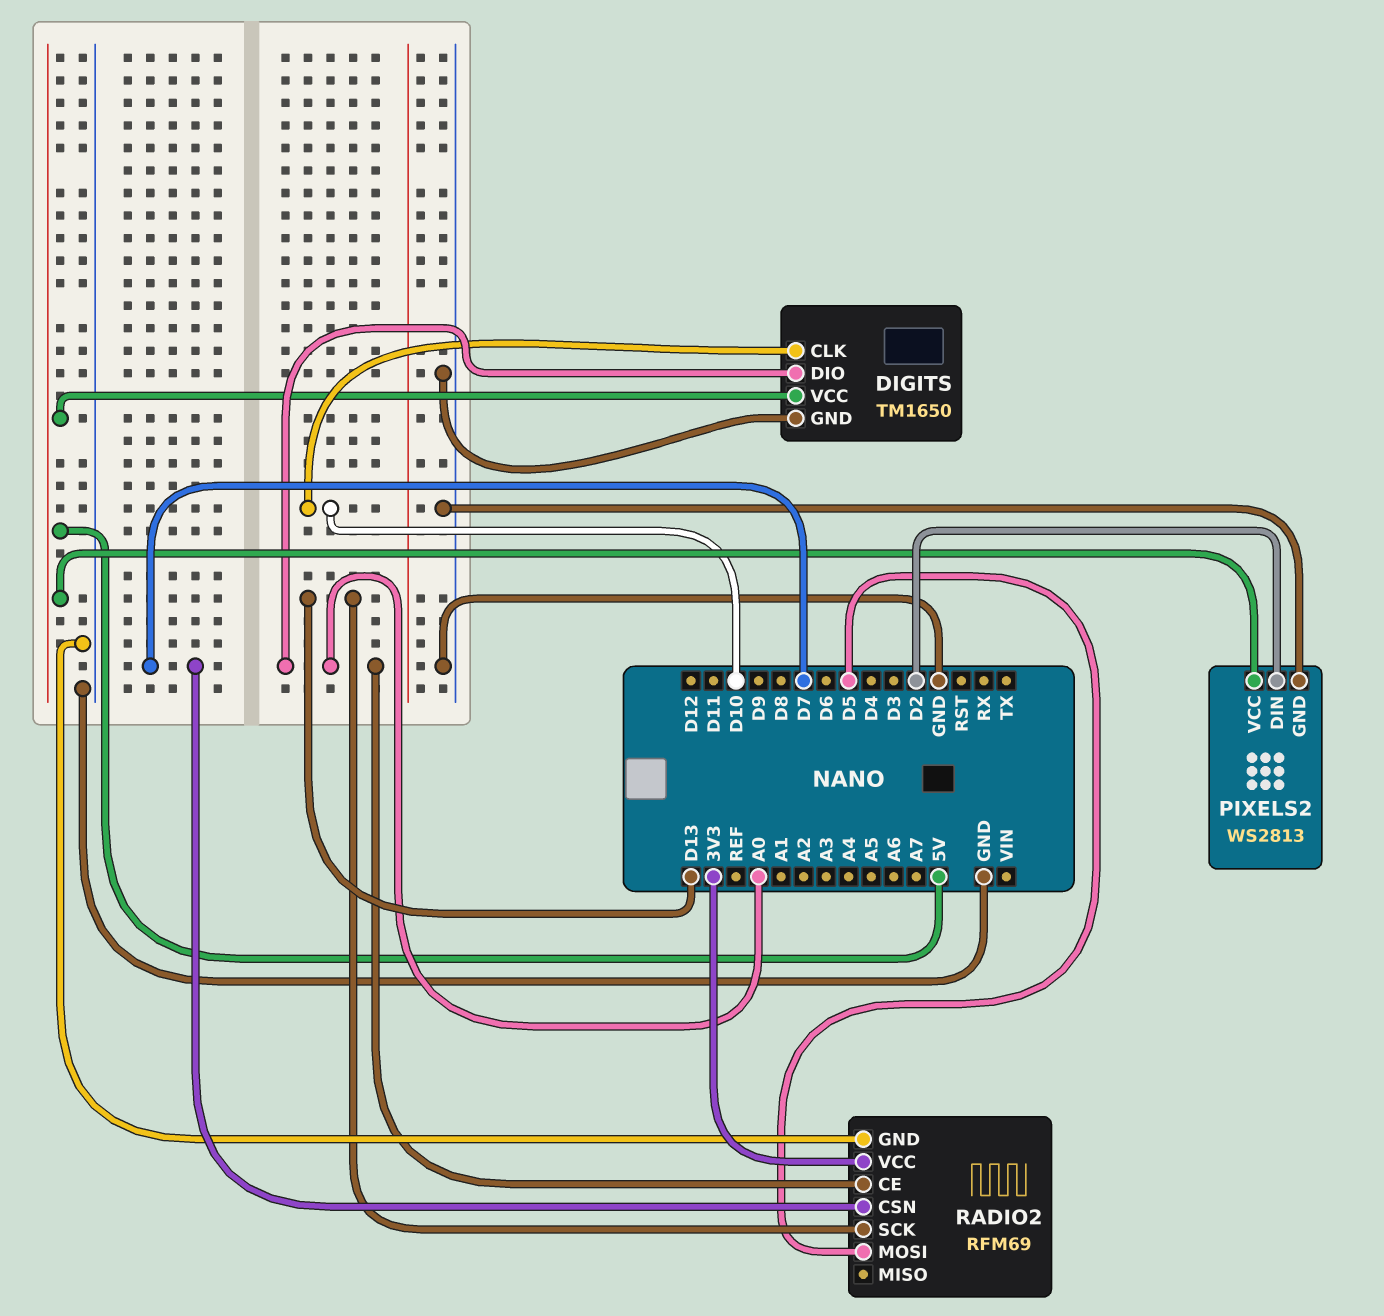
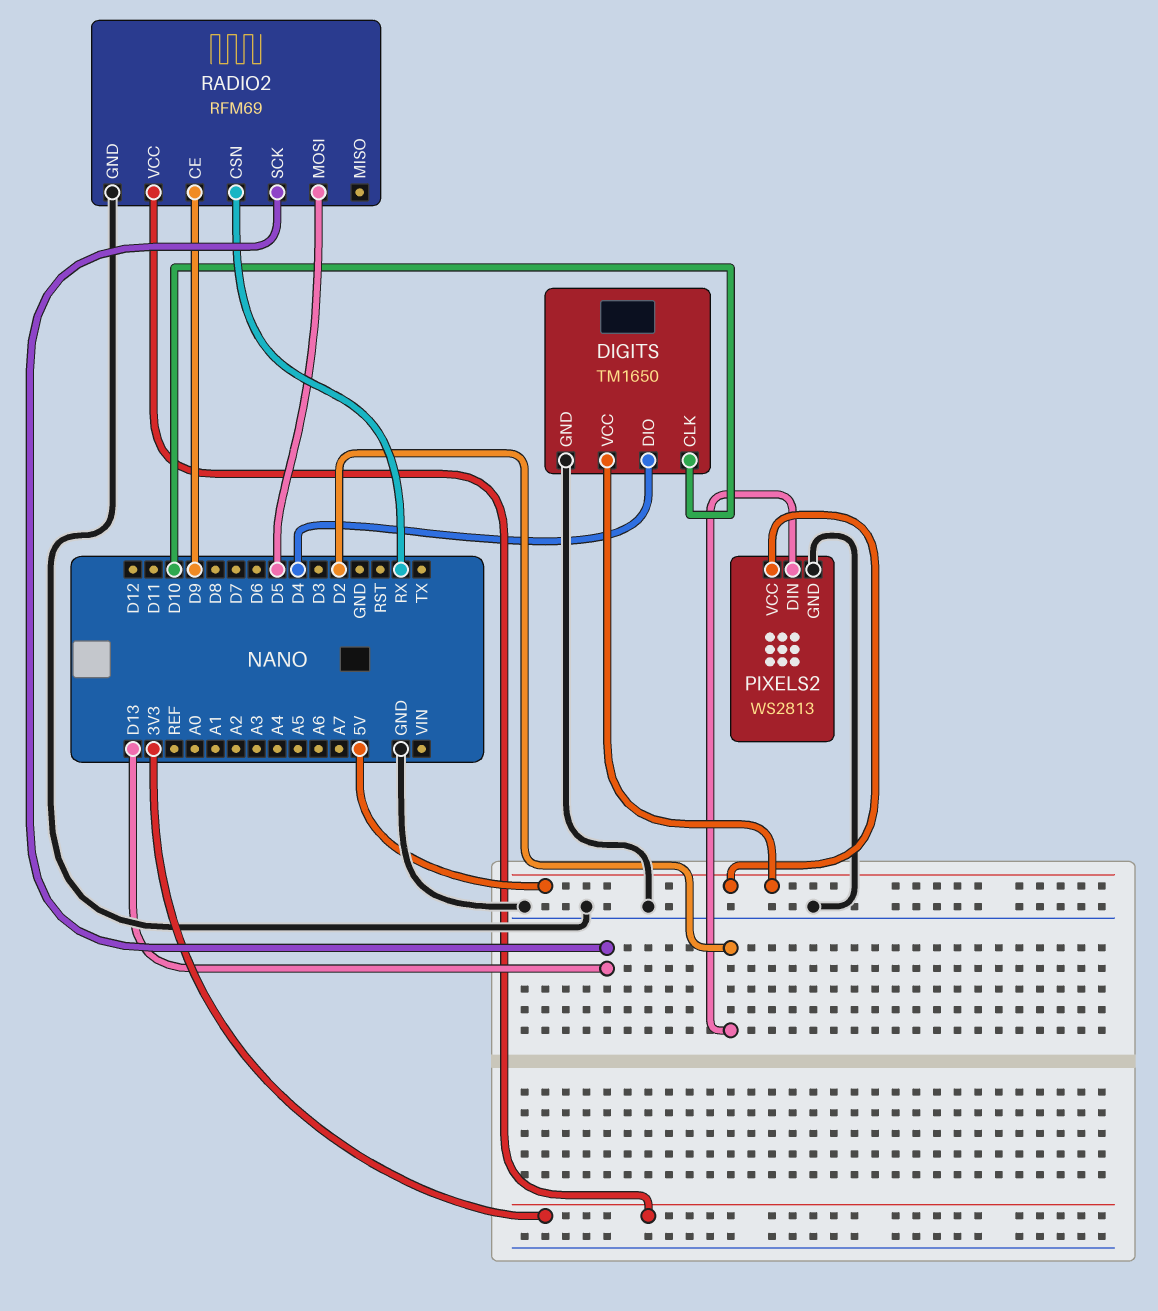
DIGITS pin DIO: A0 -> D4
RADIO2 pin CE: A0 -> D9
RADIO2 pin CSN: D7 -> RX

